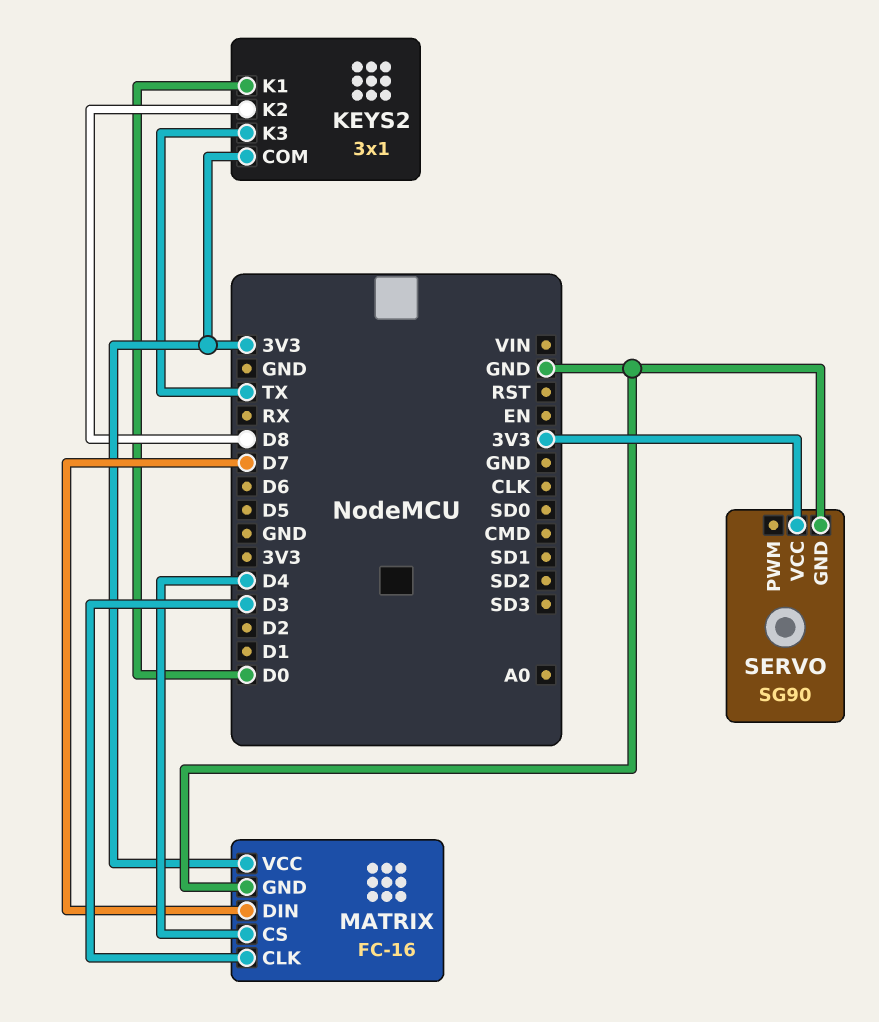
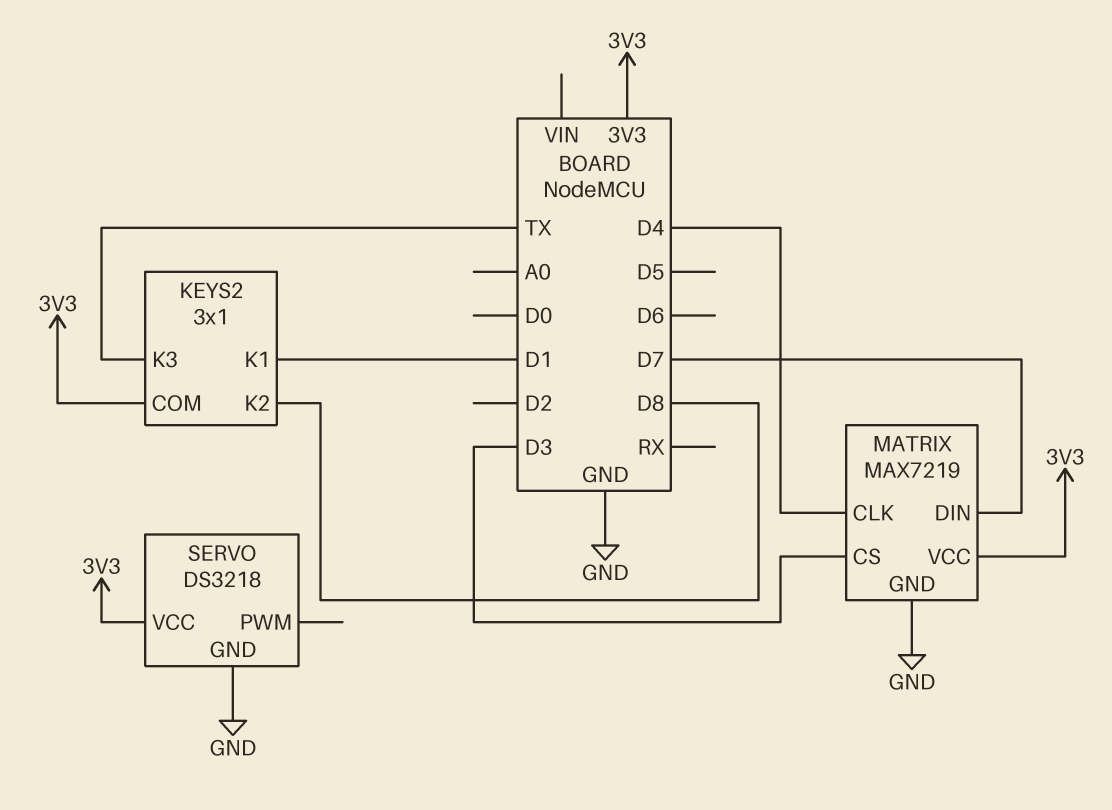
KEYS2 pin K1: D0 -> D1
MATRIX: FC-16 -> MAX7219
MATRIX pin CLK: D3 -> D4
MATRIX pin CS: D4 -> D3
SERVO: SG90 -> DS3218

